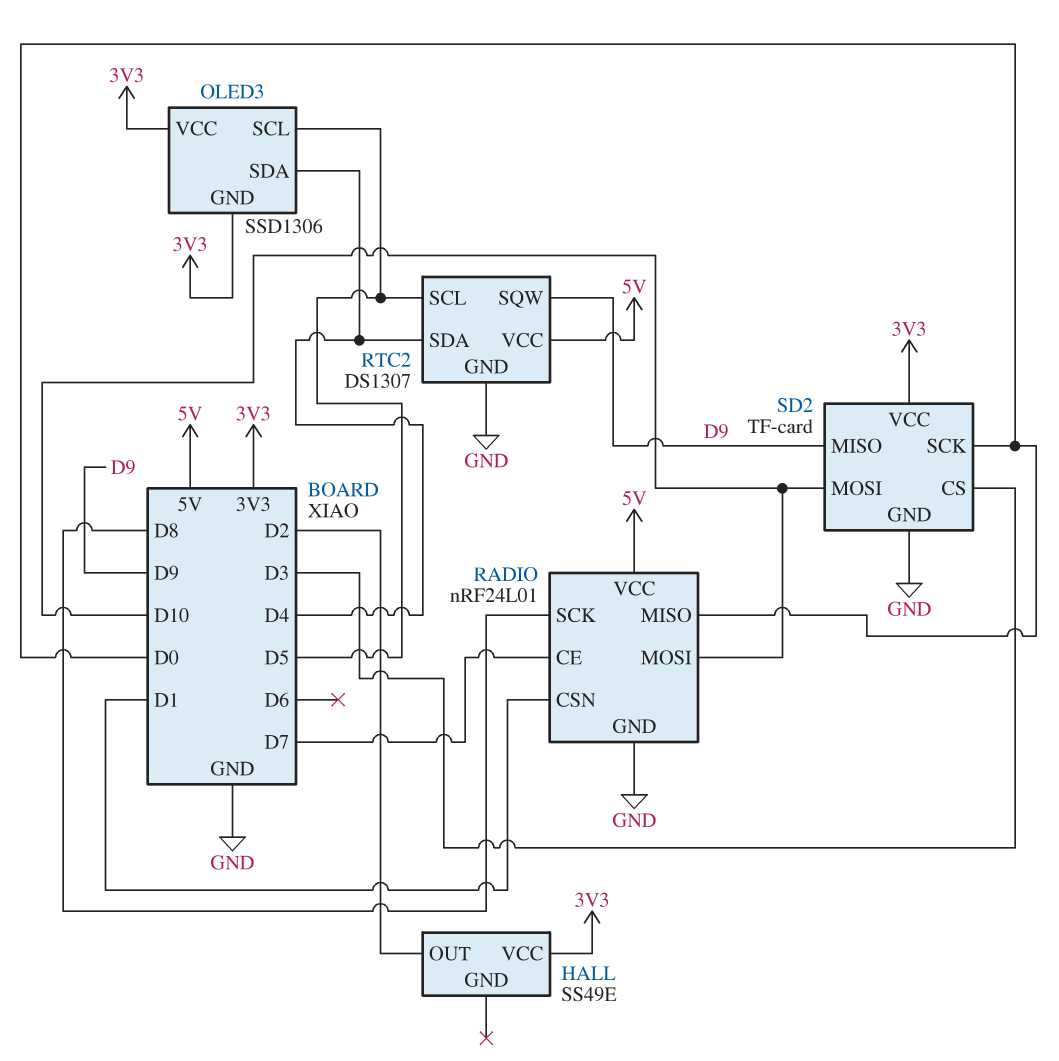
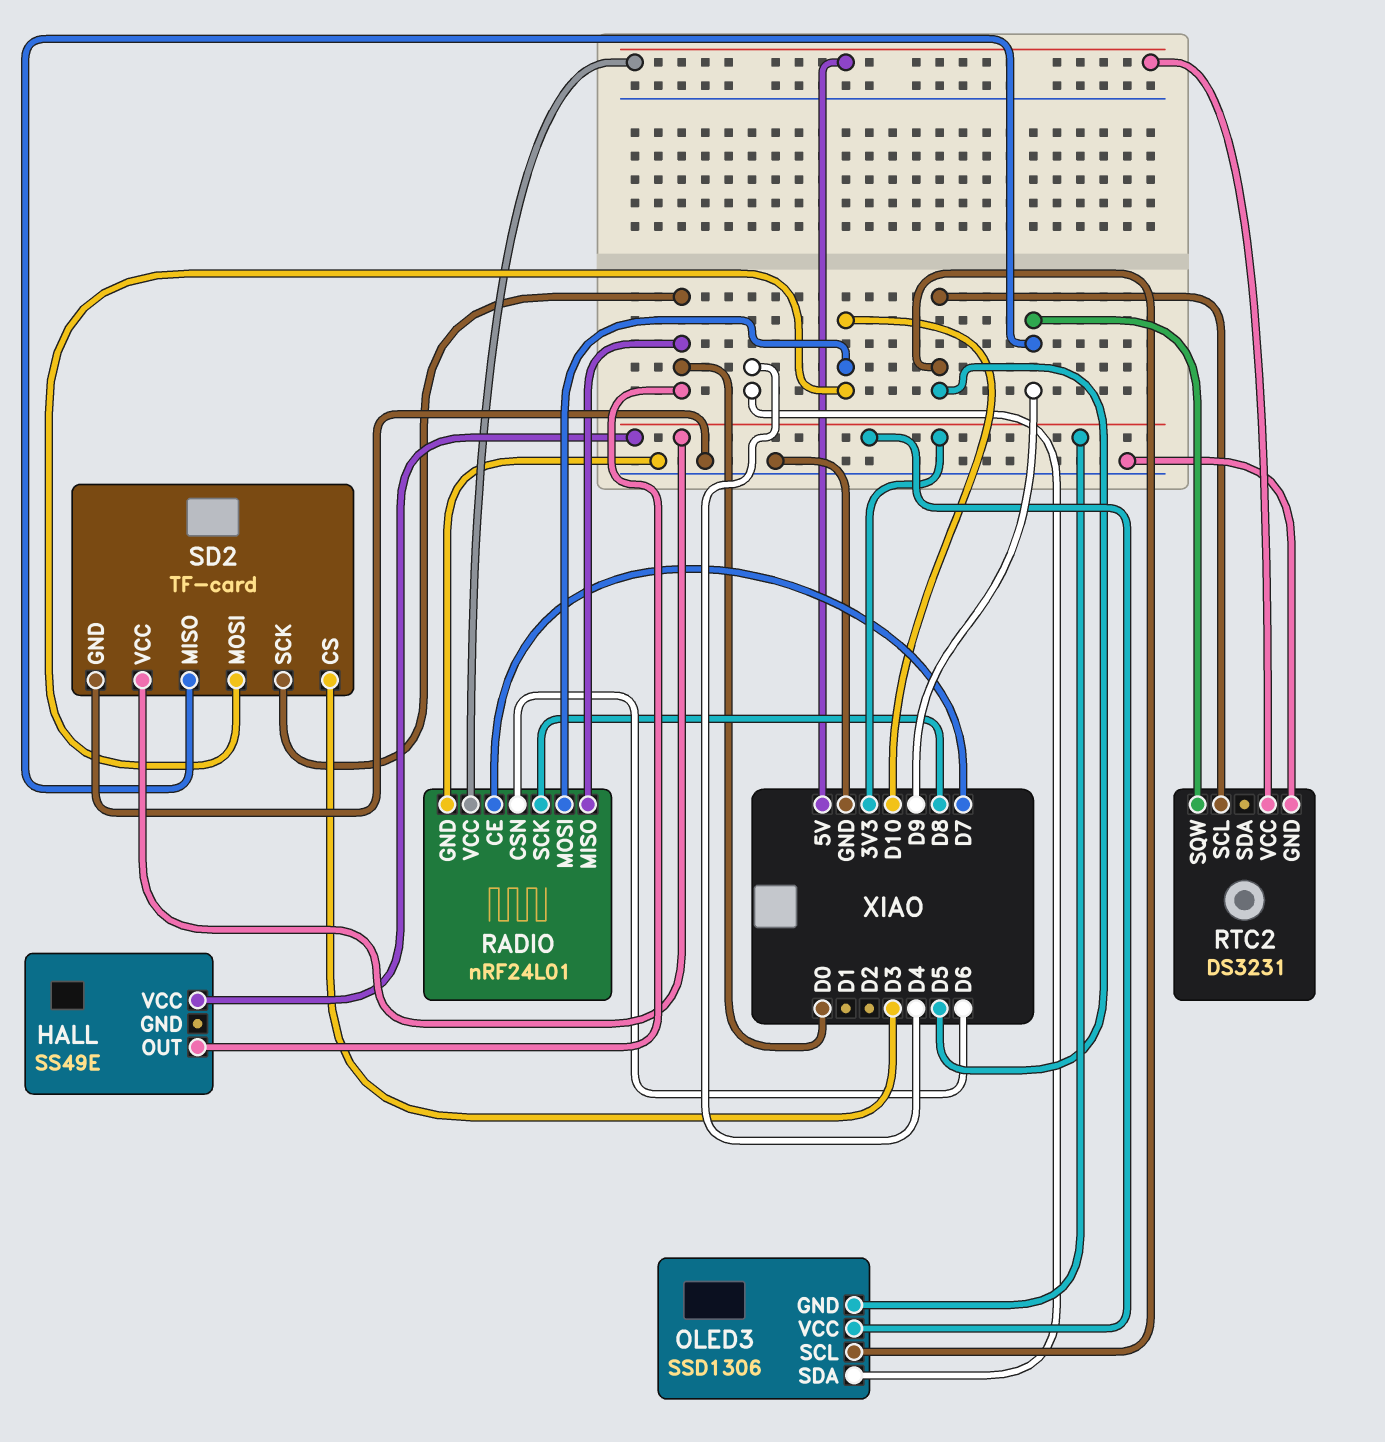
HALL pin OUT: D2 -> D0
RADIO pin CSN: D1 -> D6
RTC2: DS1307 -> DS3231
RTC2 pin SDA: D4 -> none

